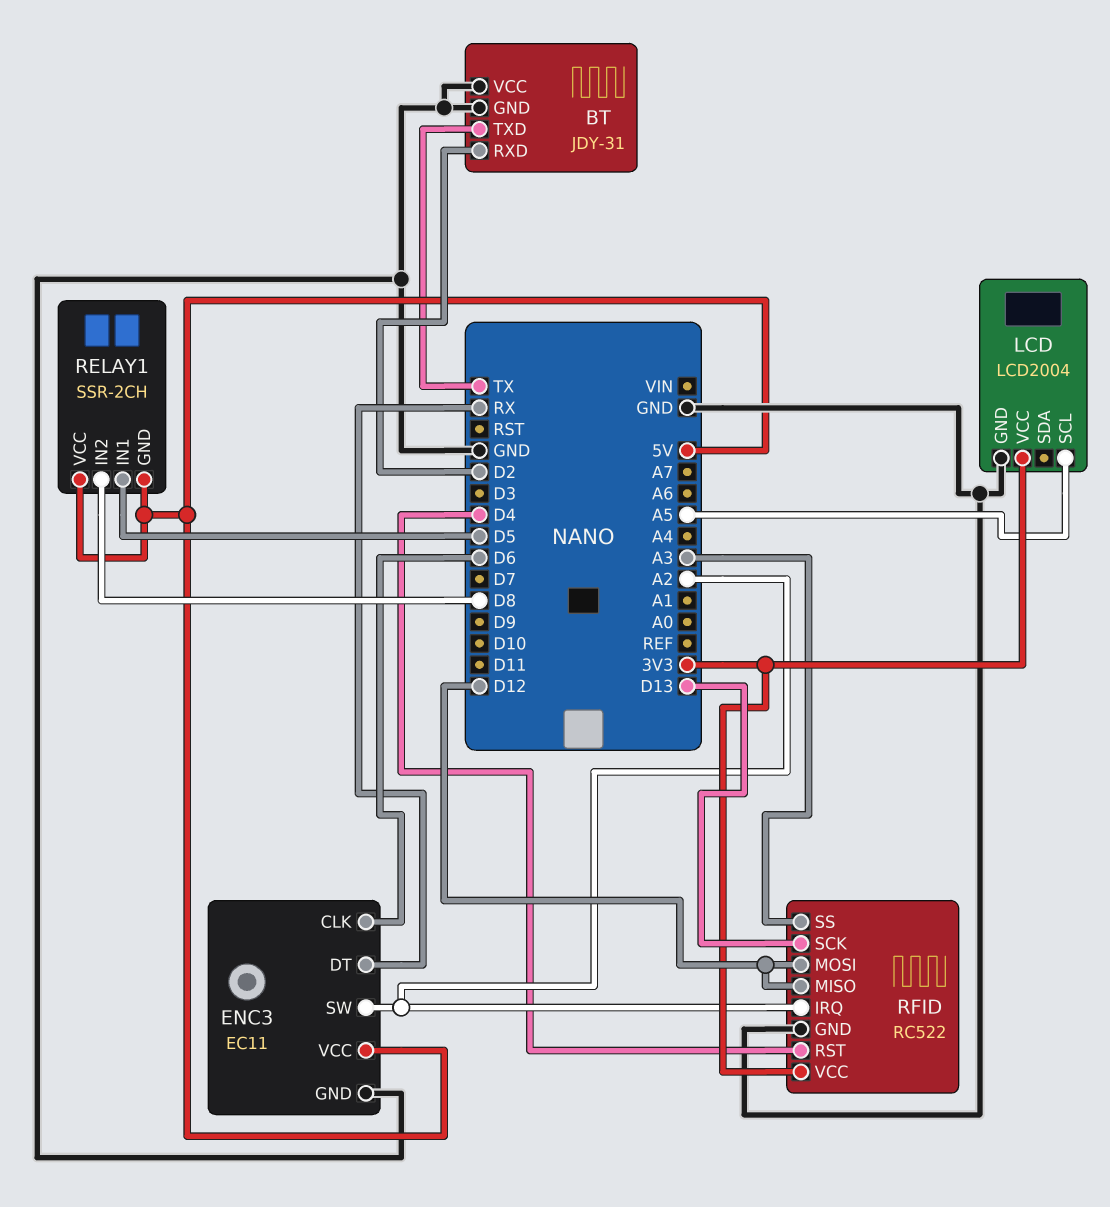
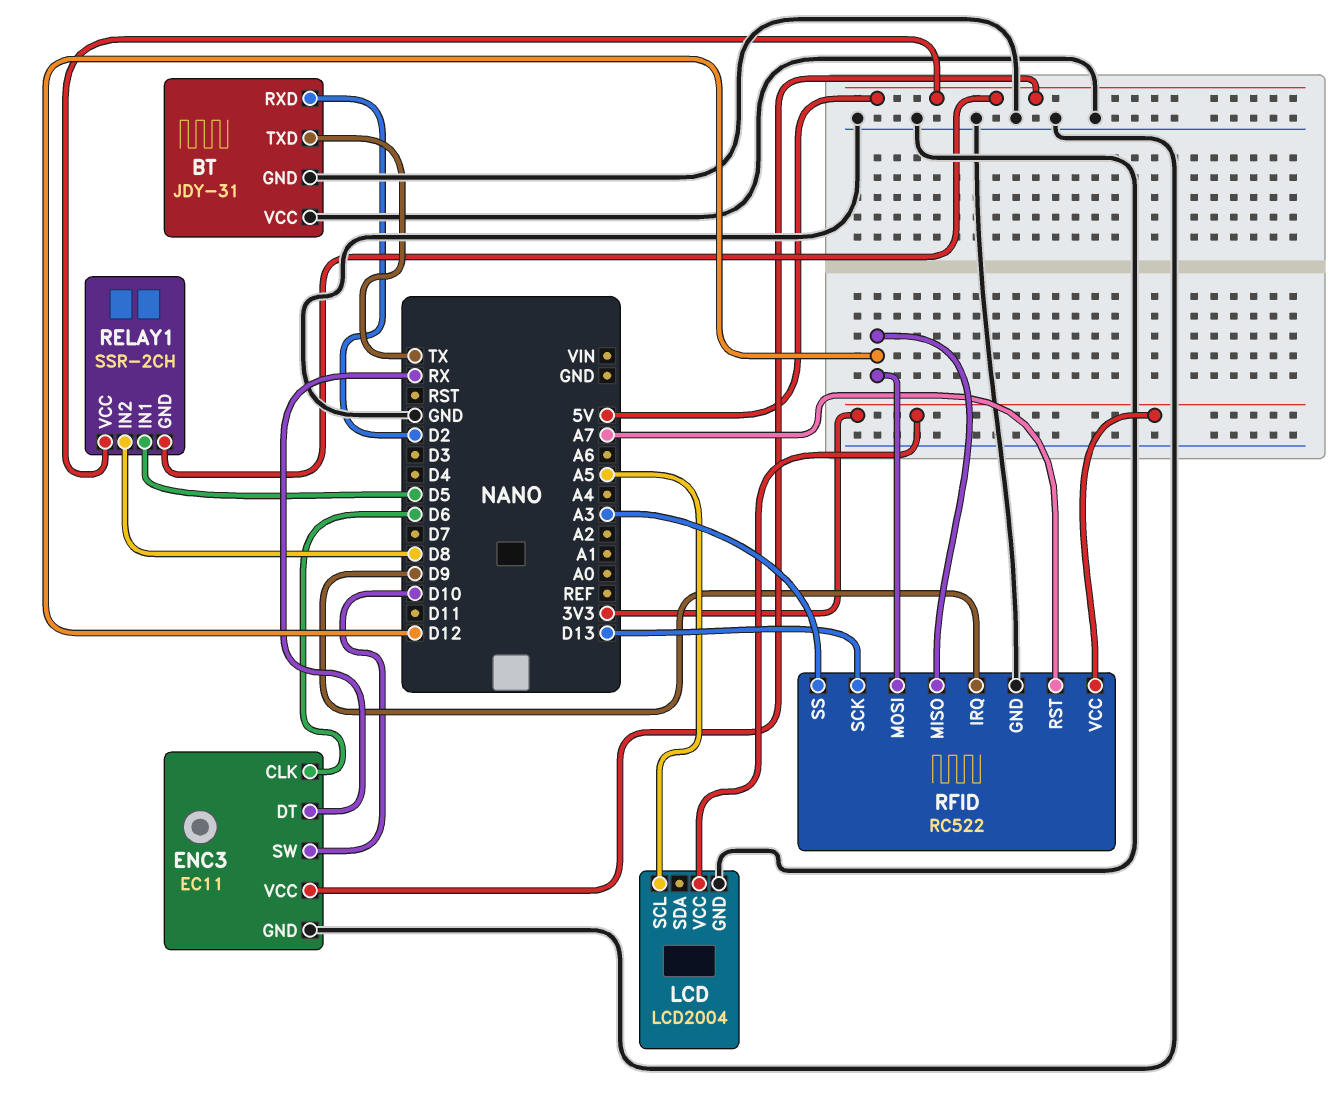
ENC3 pin SW: A2 -> D10
RFID pin IRQ: A2 -> D9
RFID pin RST: D4 -> A7

